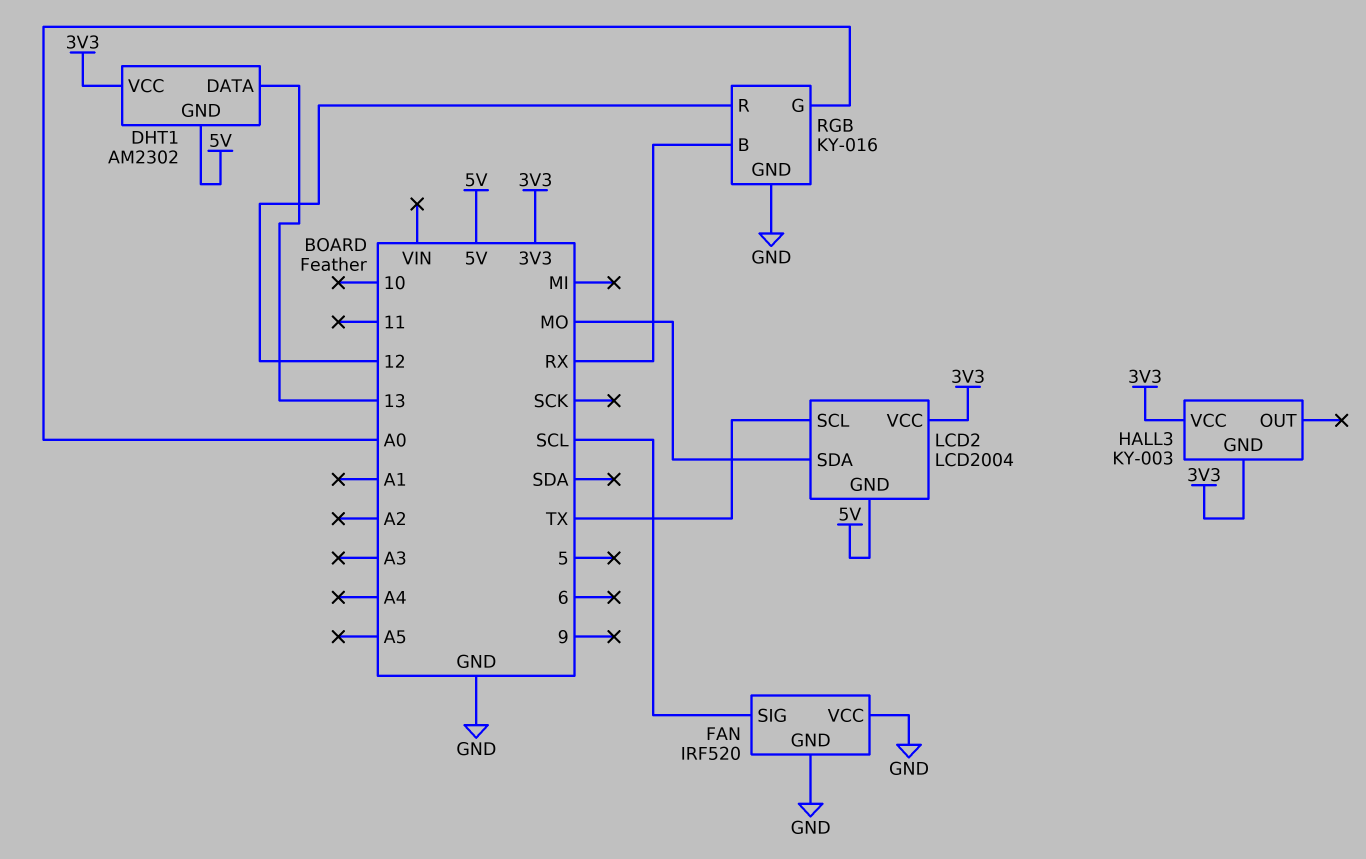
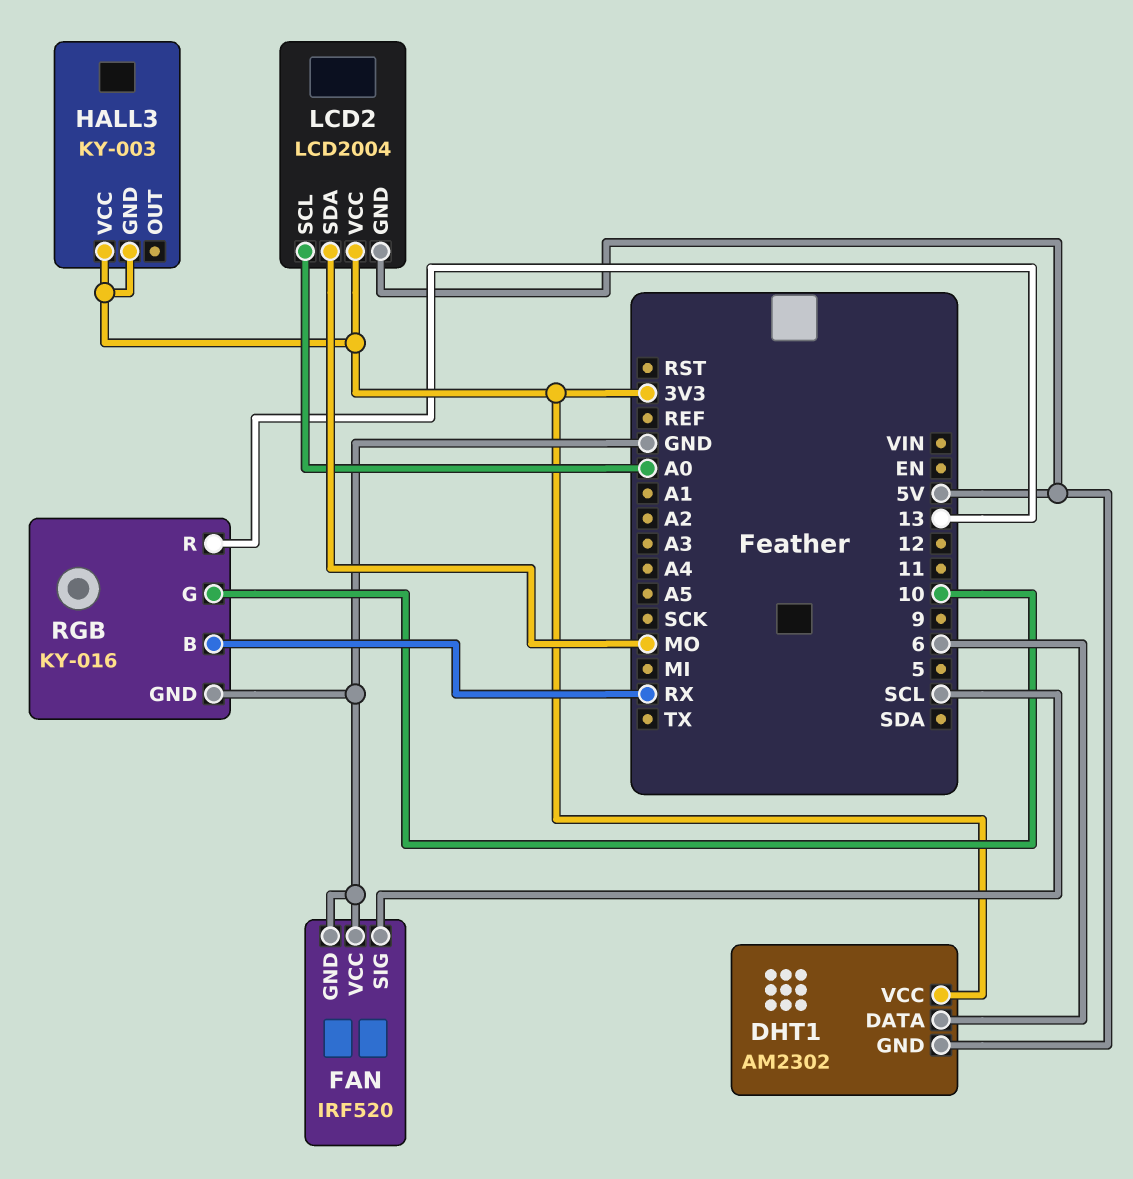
DHT1 pin DATA: 13 -> 6
LCD2 pin SCL: TX -> A0
RGB pin G: A0 -> 10
RGB pin R: 12 -> 13

